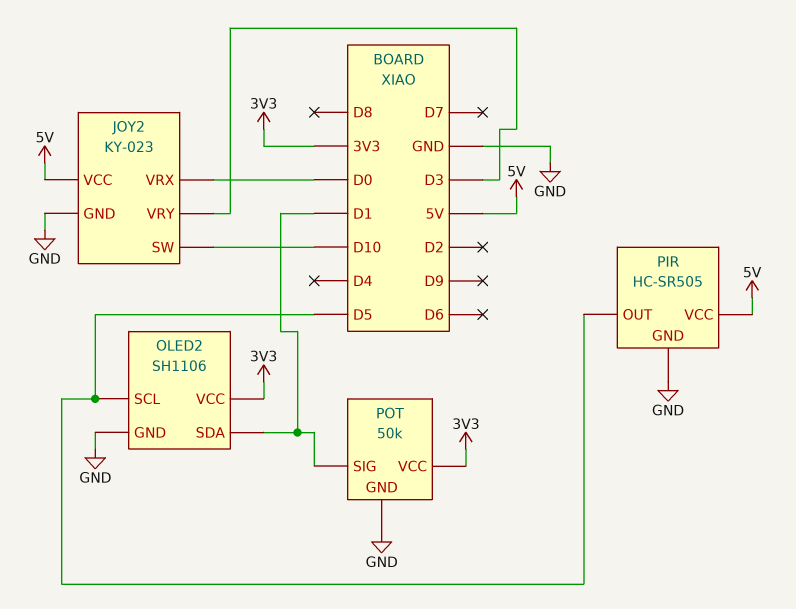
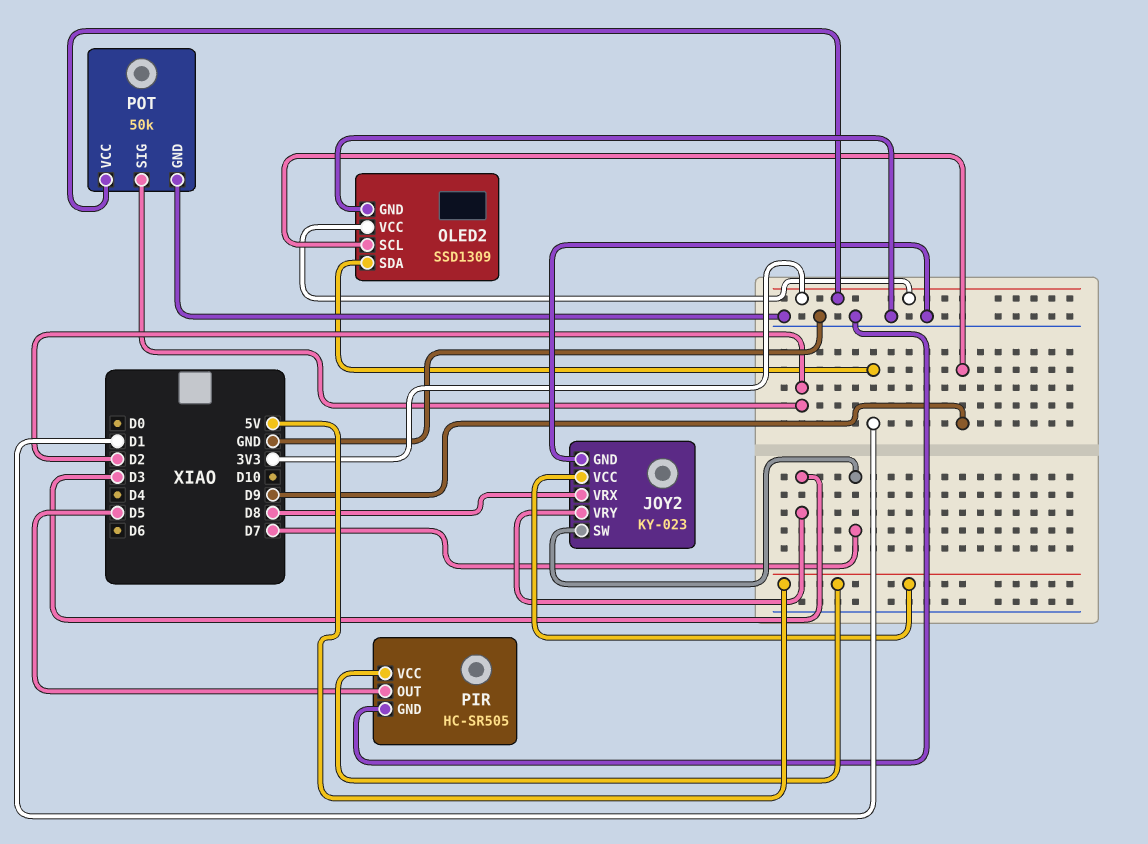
JOY2 pin SW: D10 -> D7
JOY2 pin VRX: D0 -> D8
OLED2: SH1106 -> SSD1309
OLED2 pin SCL: D5 -> D9
POT pin SIG: D1 -> D2

